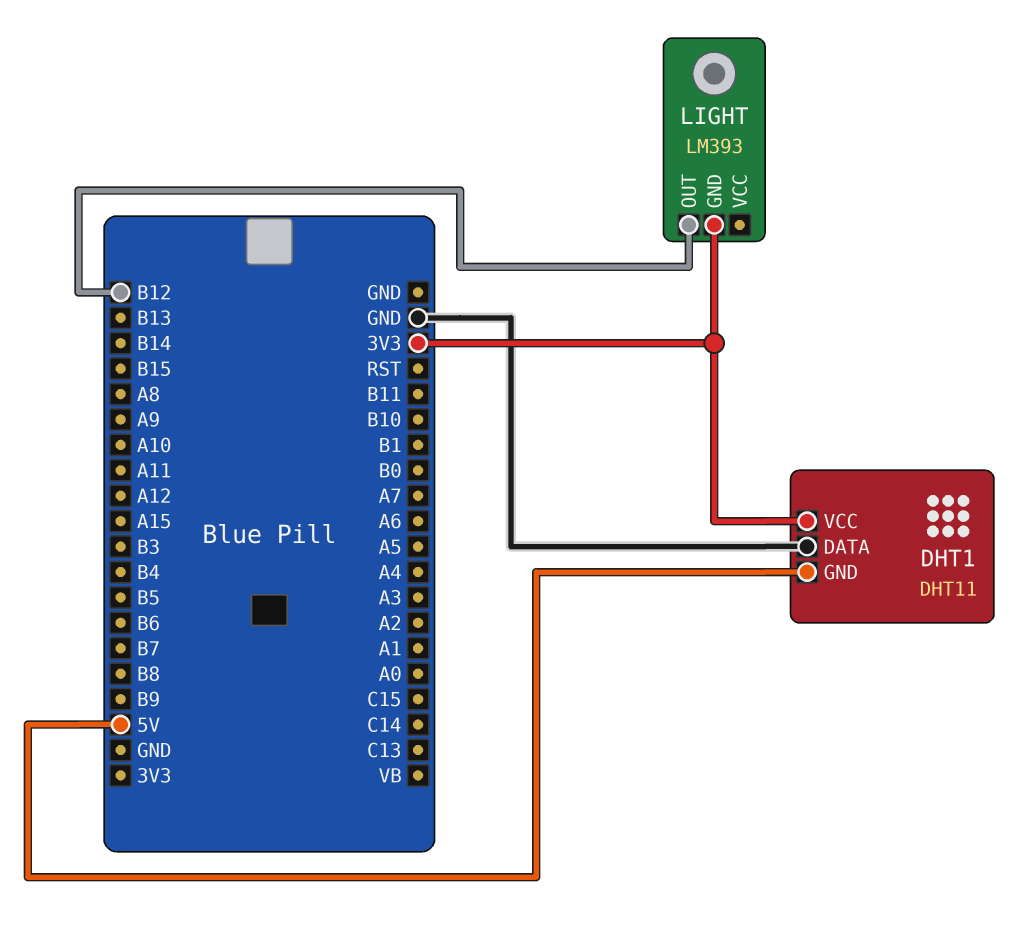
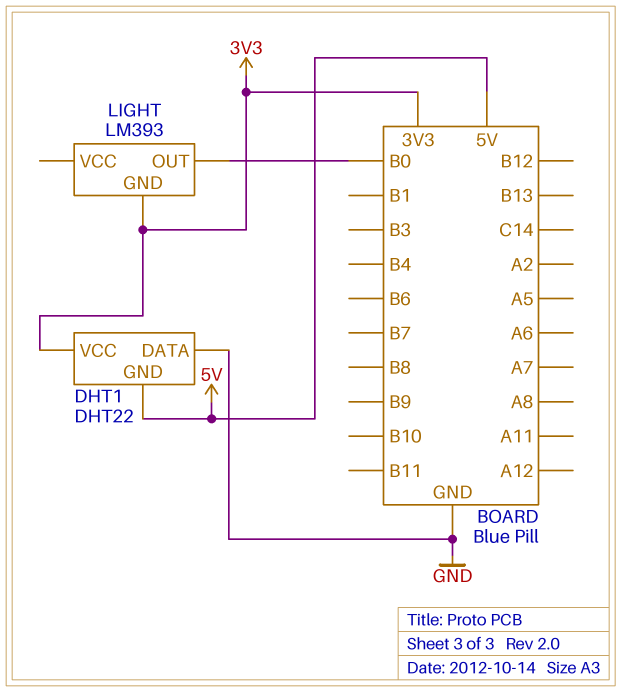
DHT1: DHT11 -> DHT22
LIGHT pin OUT: B12 -> B0

